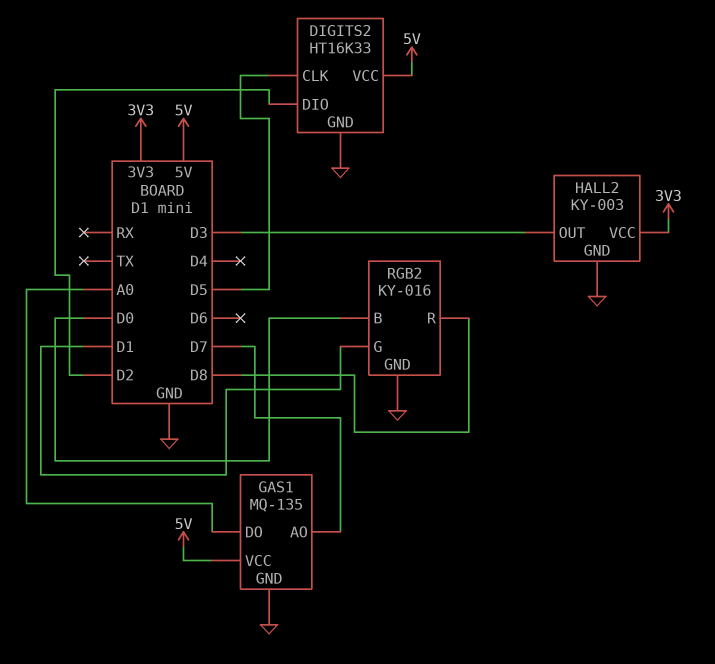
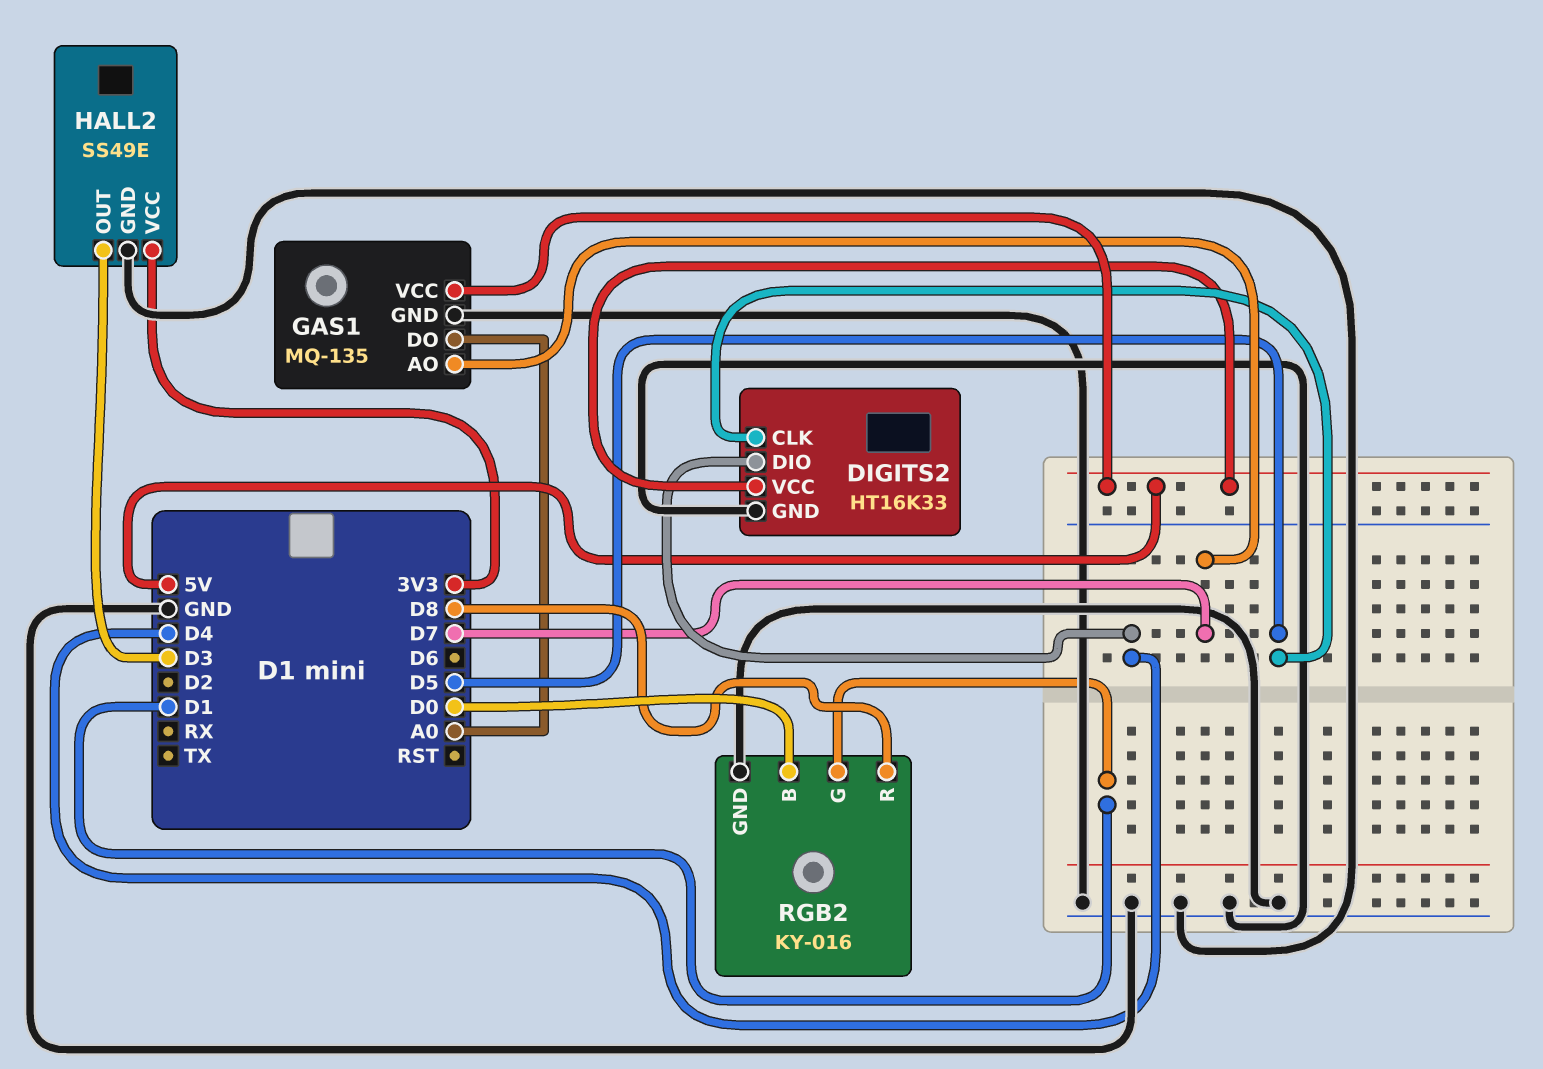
DIGITS2 pin DIO: D2 -> D4
HALL2: KY-003 -> SS49E

